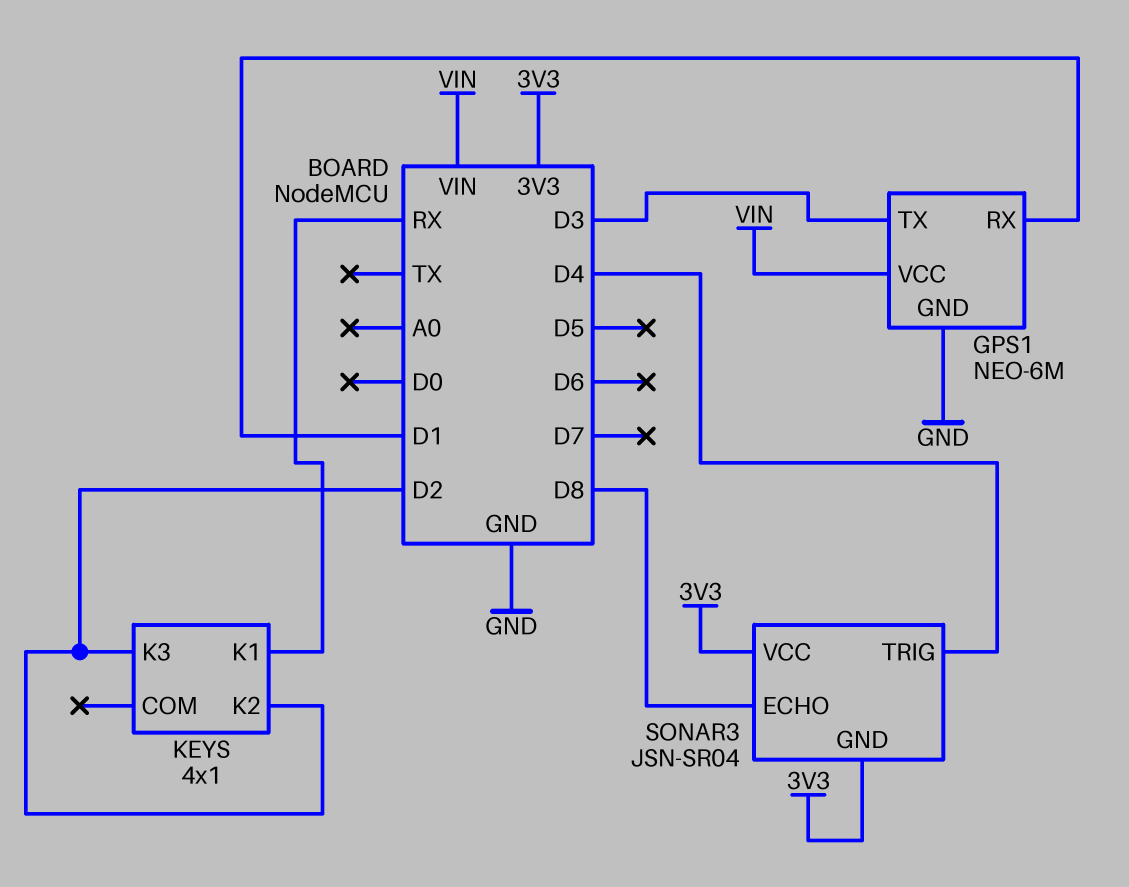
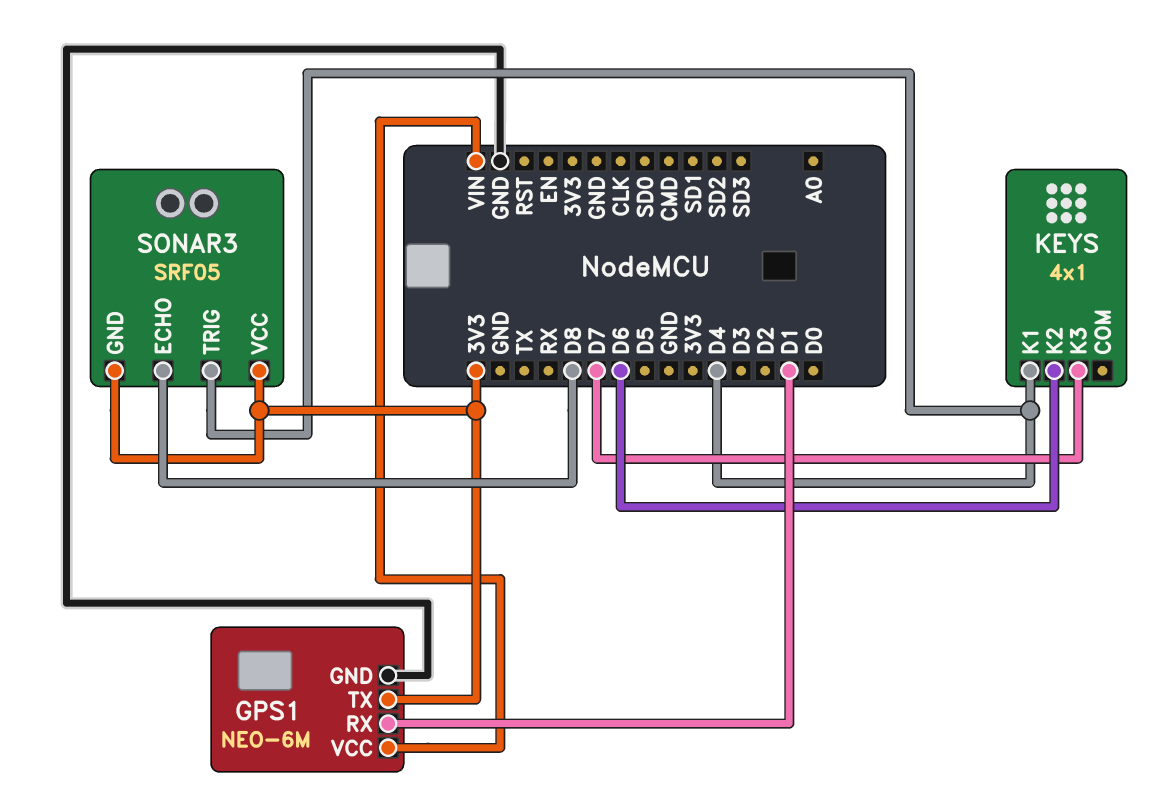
GPS1 pin TX: D3 -> 3V3
KEYS pin K1: RX -> D4
KEYS pin K2: D2 -> D6
KEYS pin K3: D2 -> D7
SONAR3: JSN-SR04 -> SRF05

